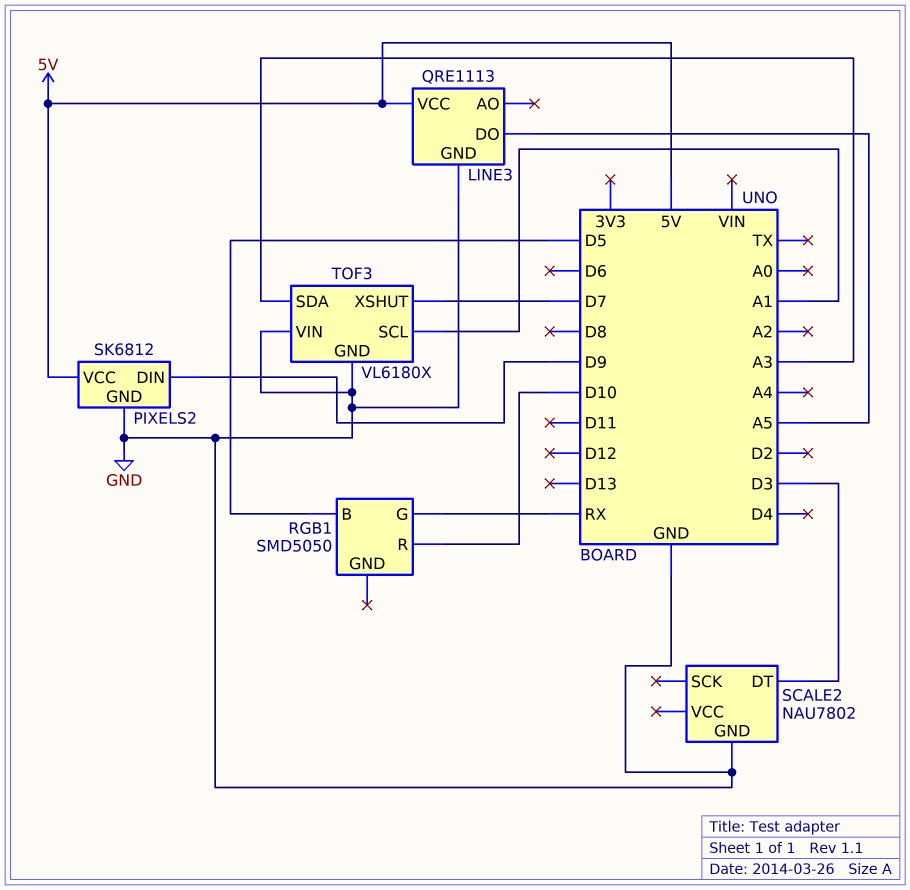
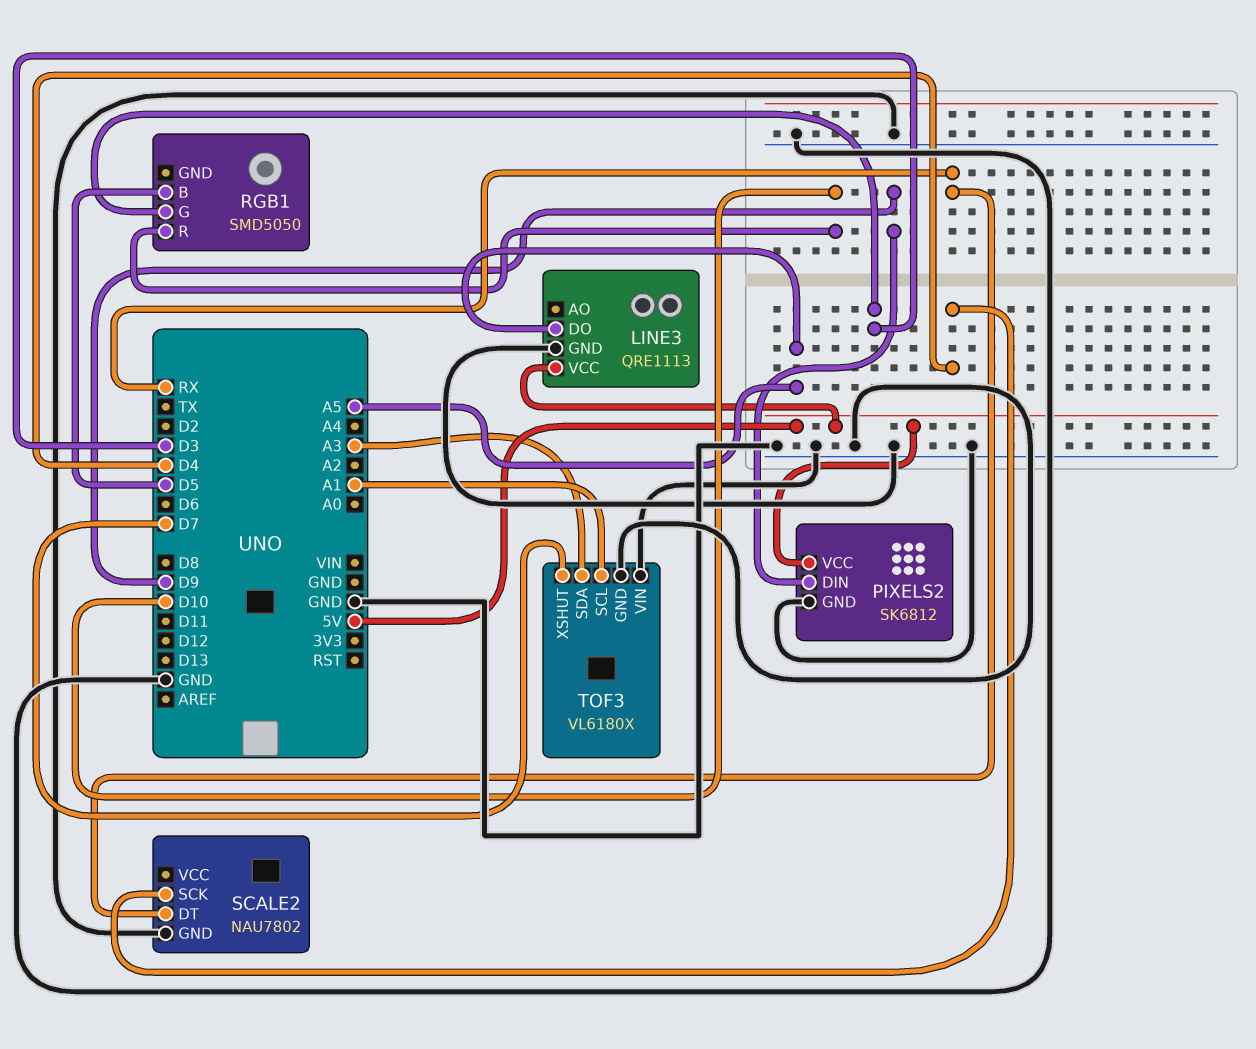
RGB1 pin G: RX -> D3
SCALE2 pin DT: D3 -> RX
SCALE2 pin SCK: none -> D4

